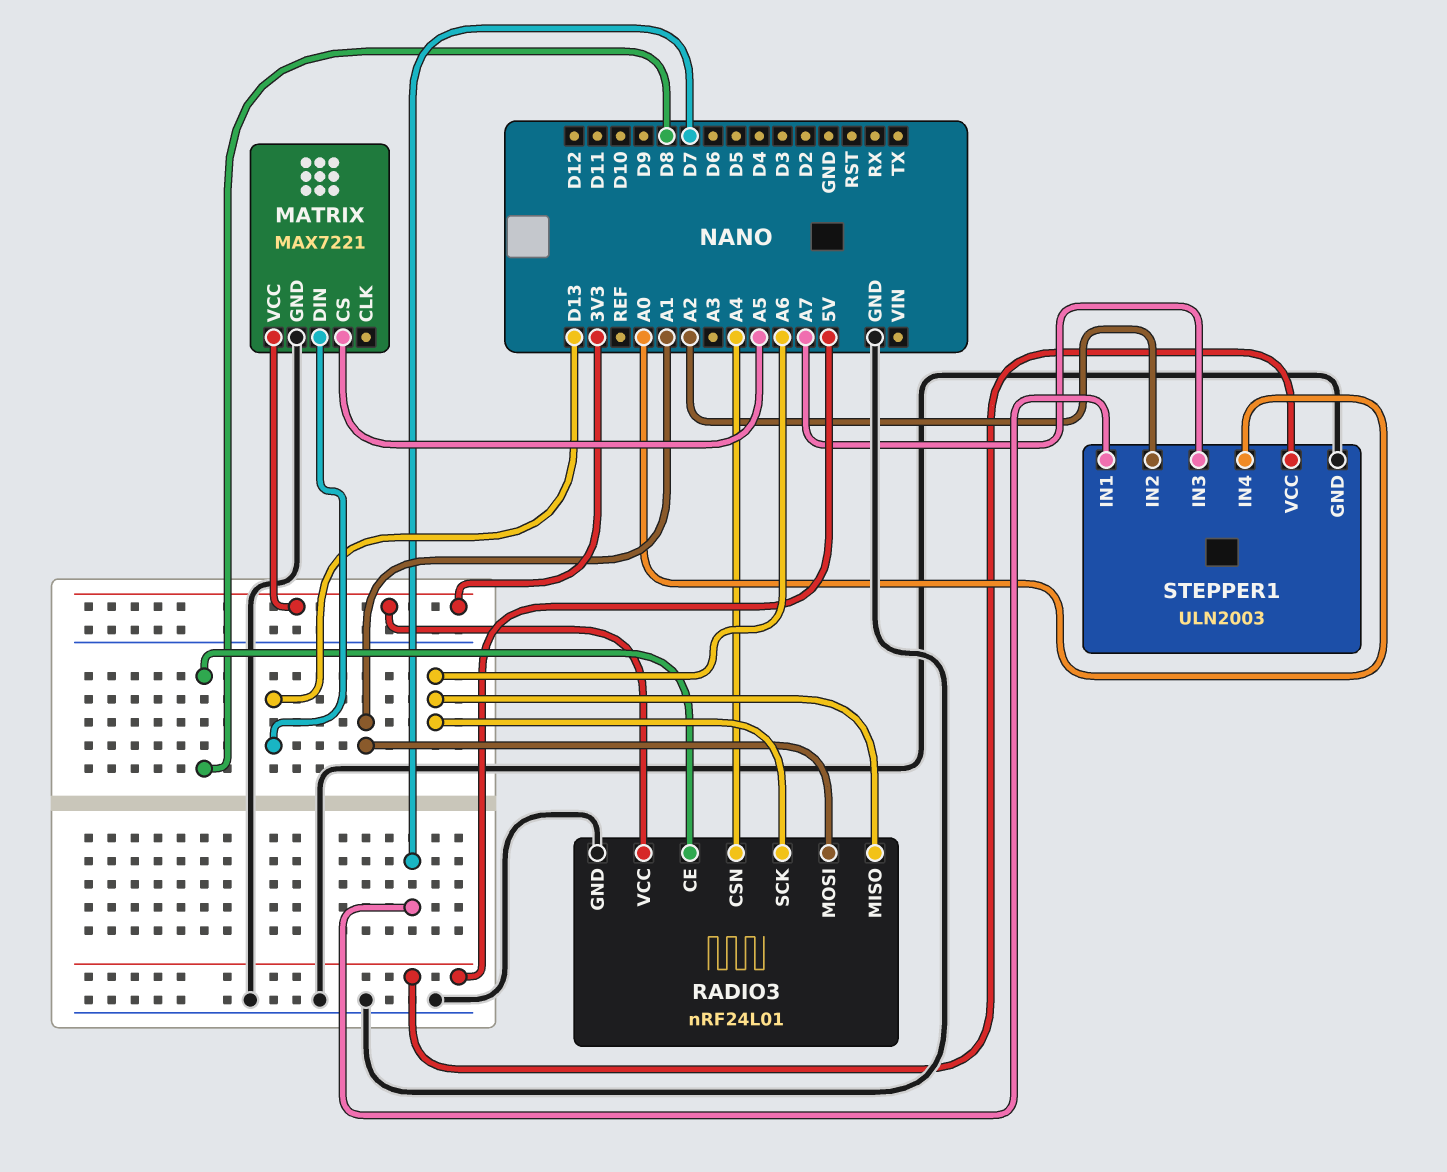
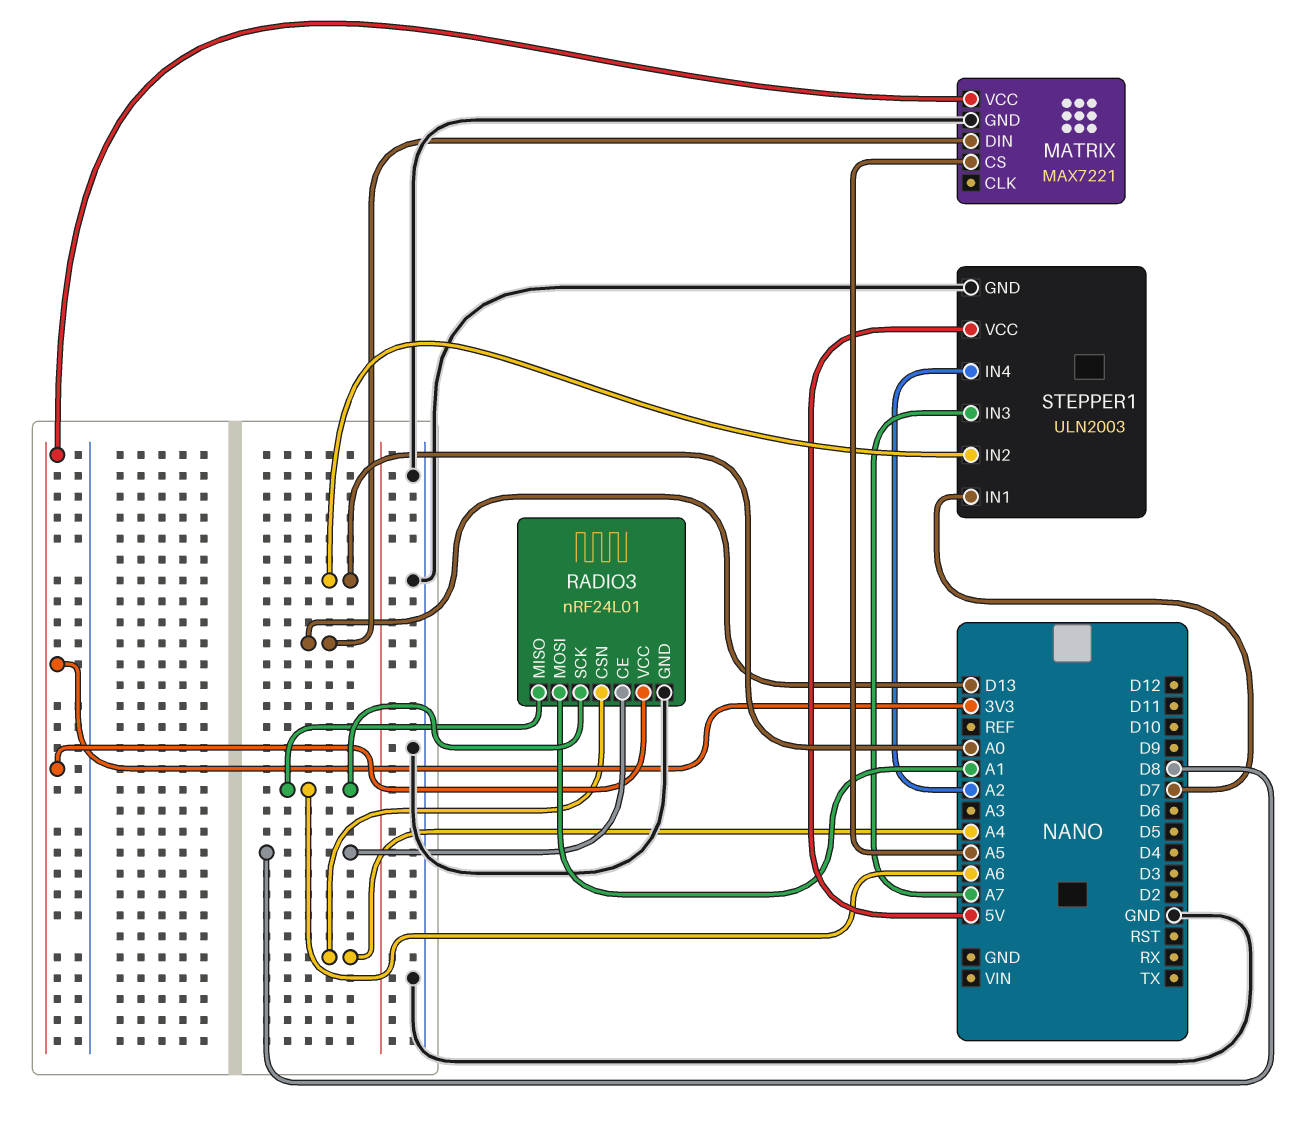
STEPPER1 pin IN2: A2 -> A0
STEPPER1 pin IN4: A0 -> A2

